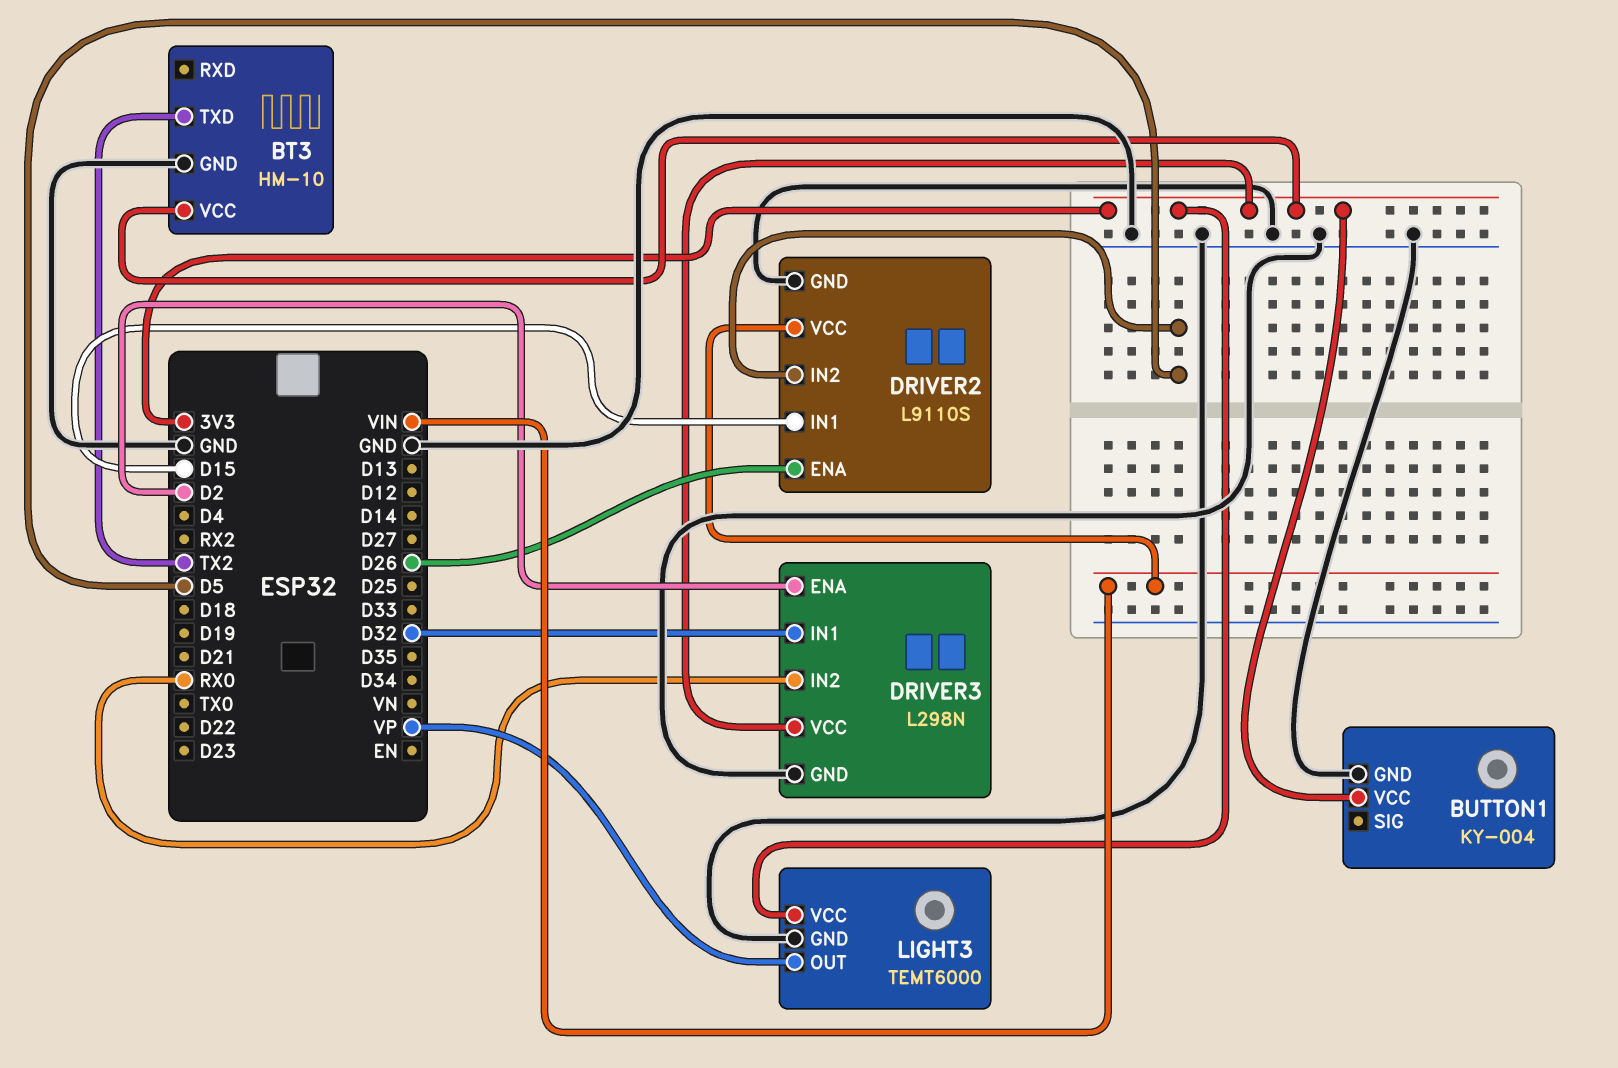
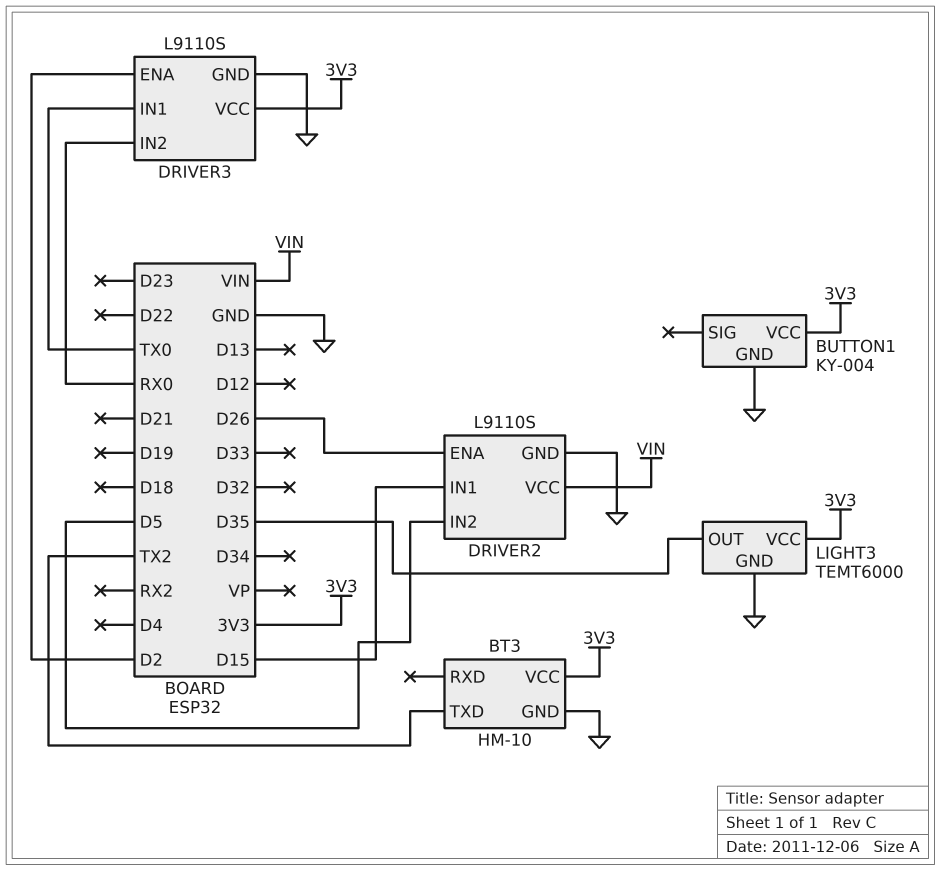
DRIVER3: L298N -> L9110S
DRIVER3 pin IN1: D32 -> TX0
LIGHT3 pin OUT: VP -> D35

